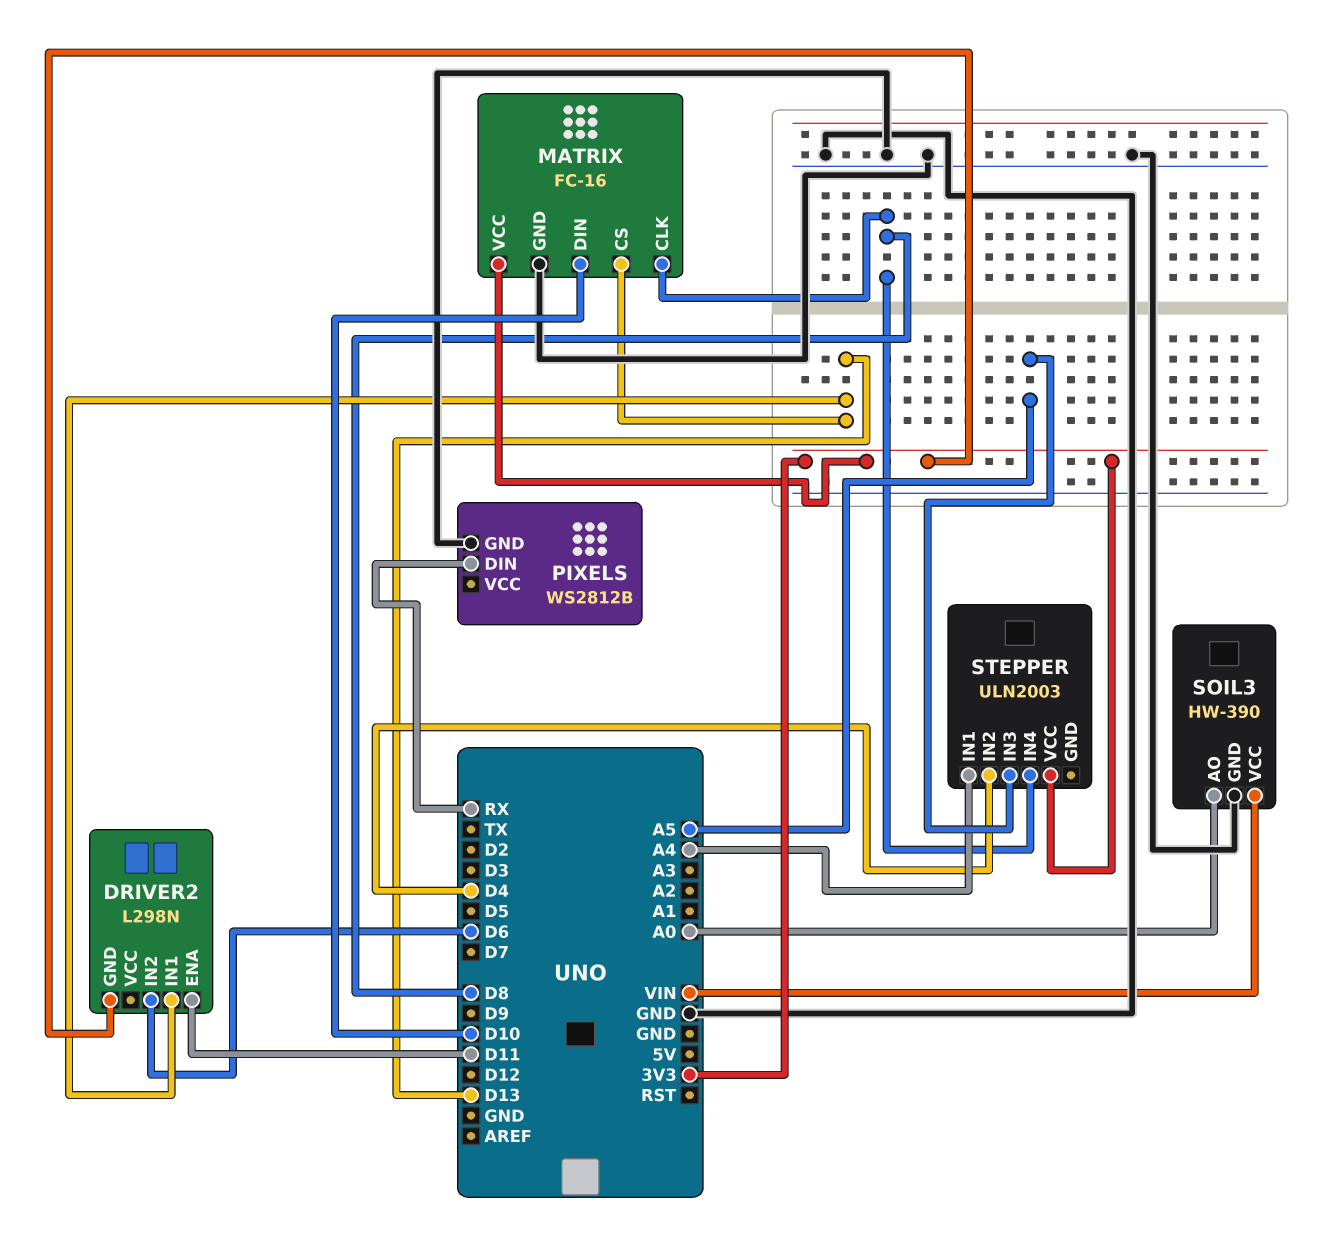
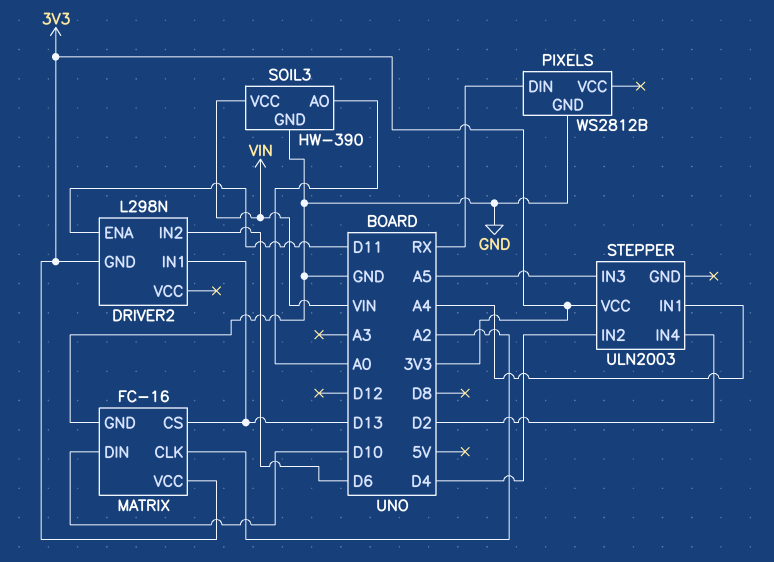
MATRIX pin CLK: D8 -> A2
STEPPER pin IN4: D8 -> D2

